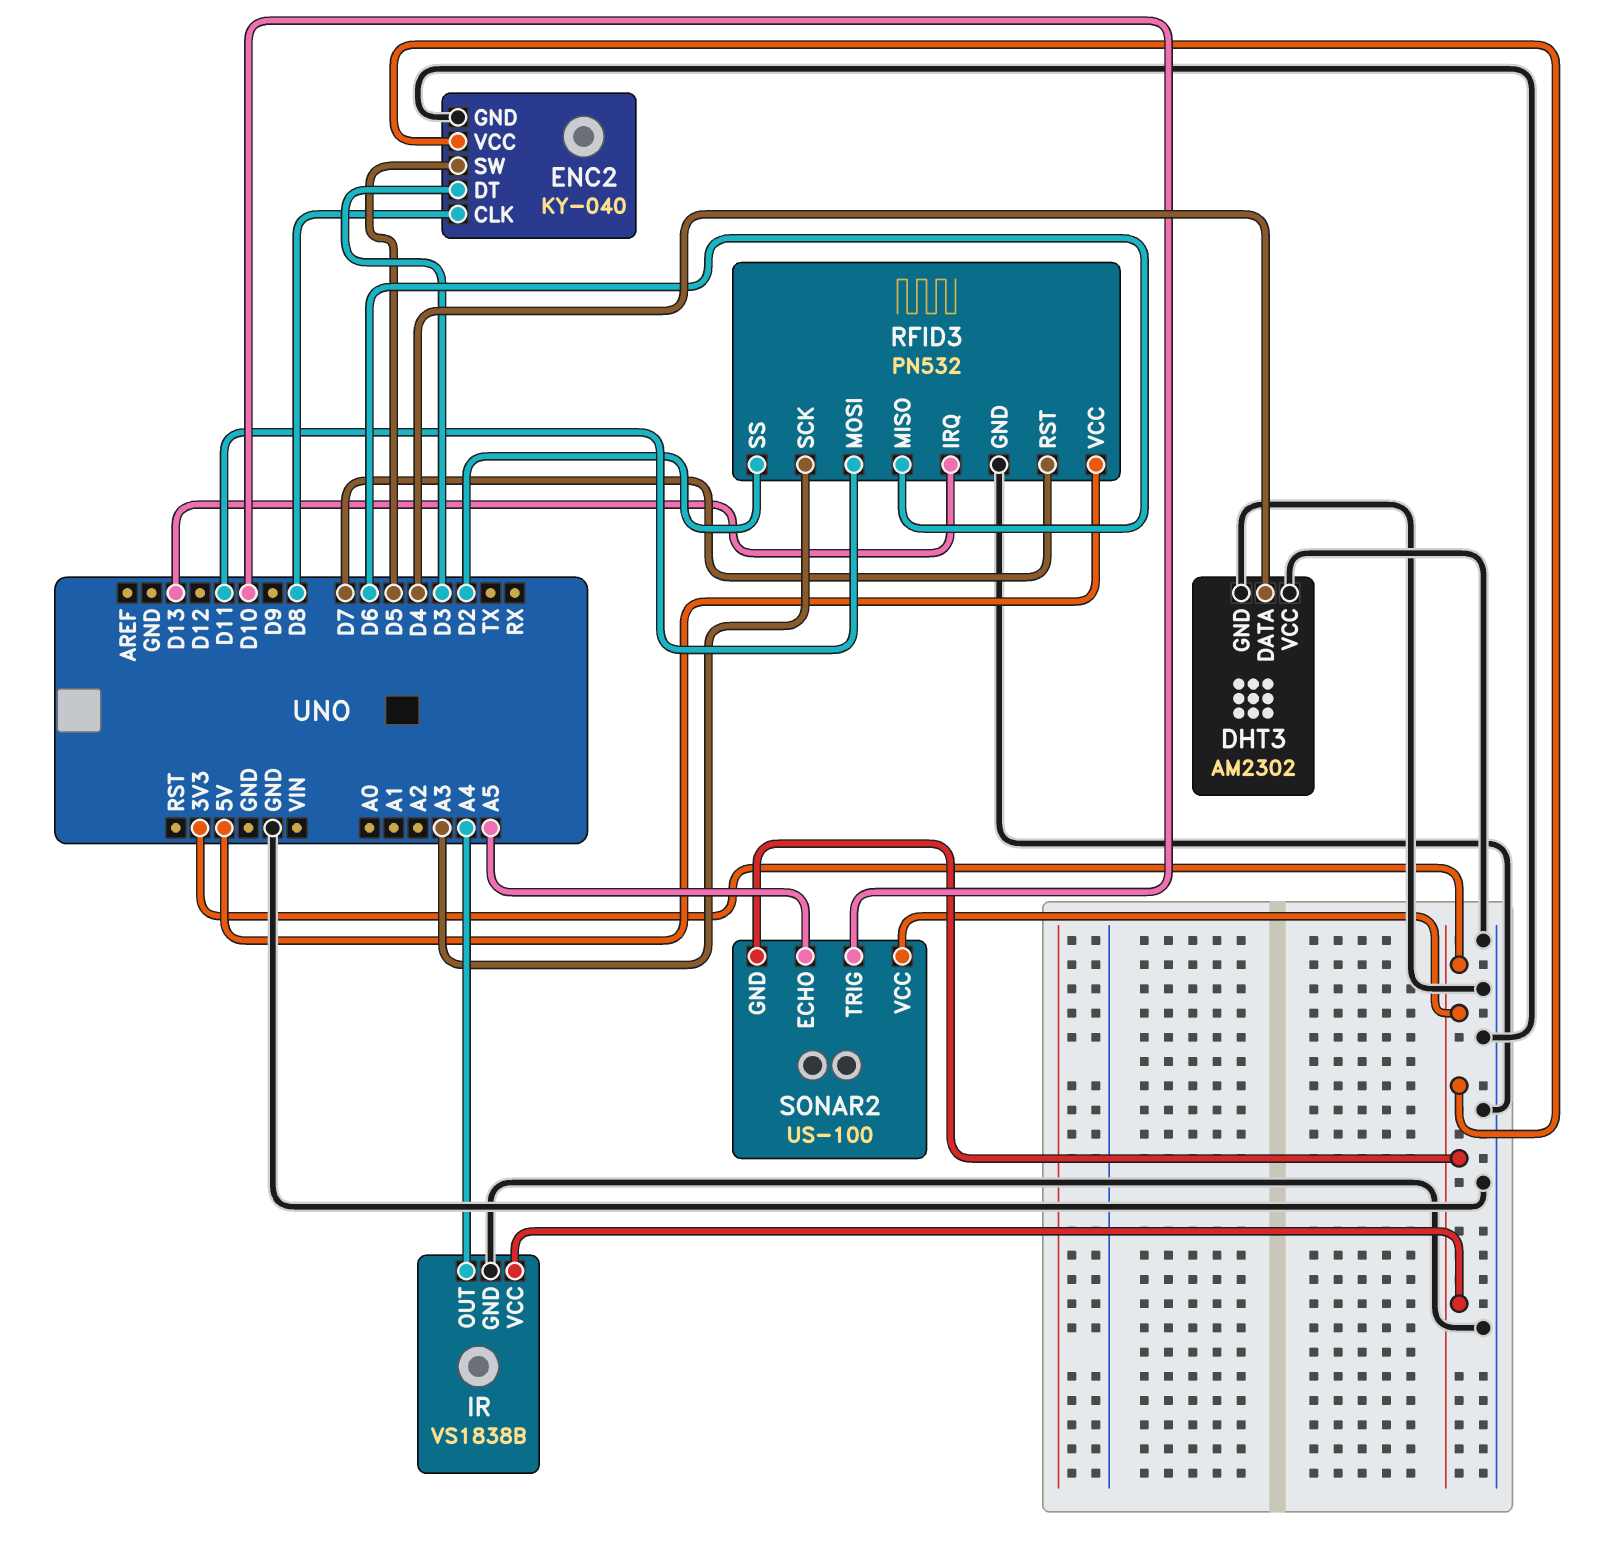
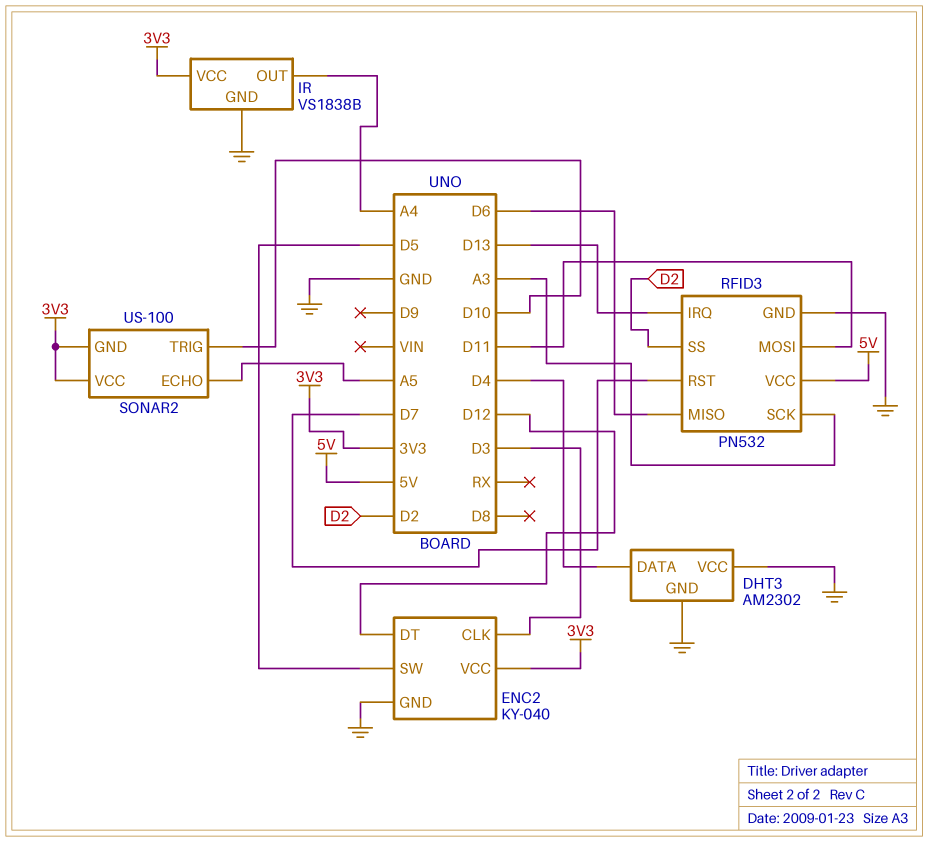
ENC2 pin CLK: D8 -> D3
ENC2 pin DT: D3 -> D12

